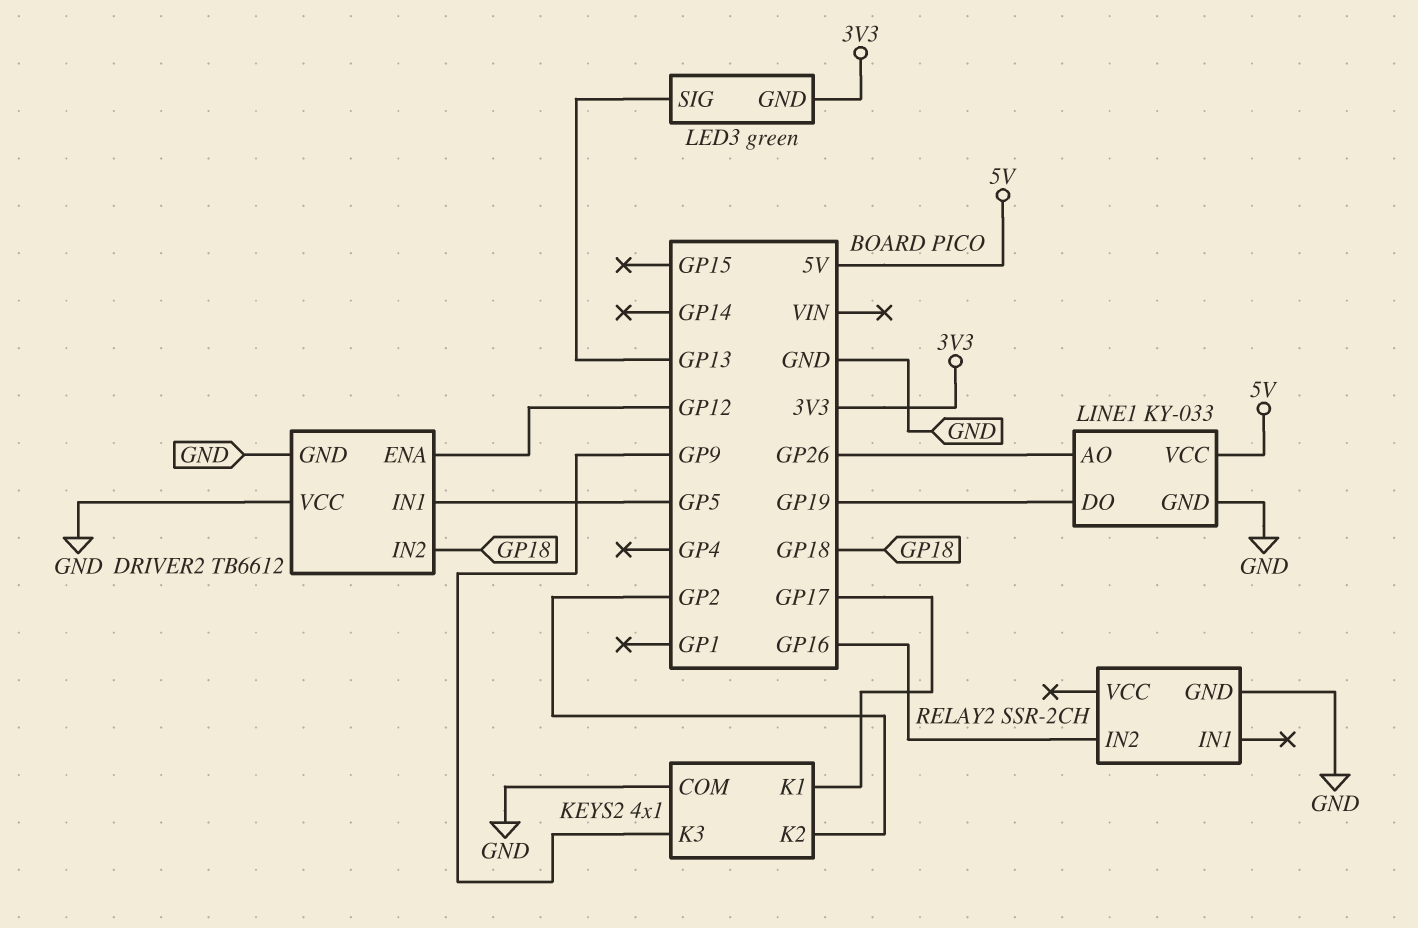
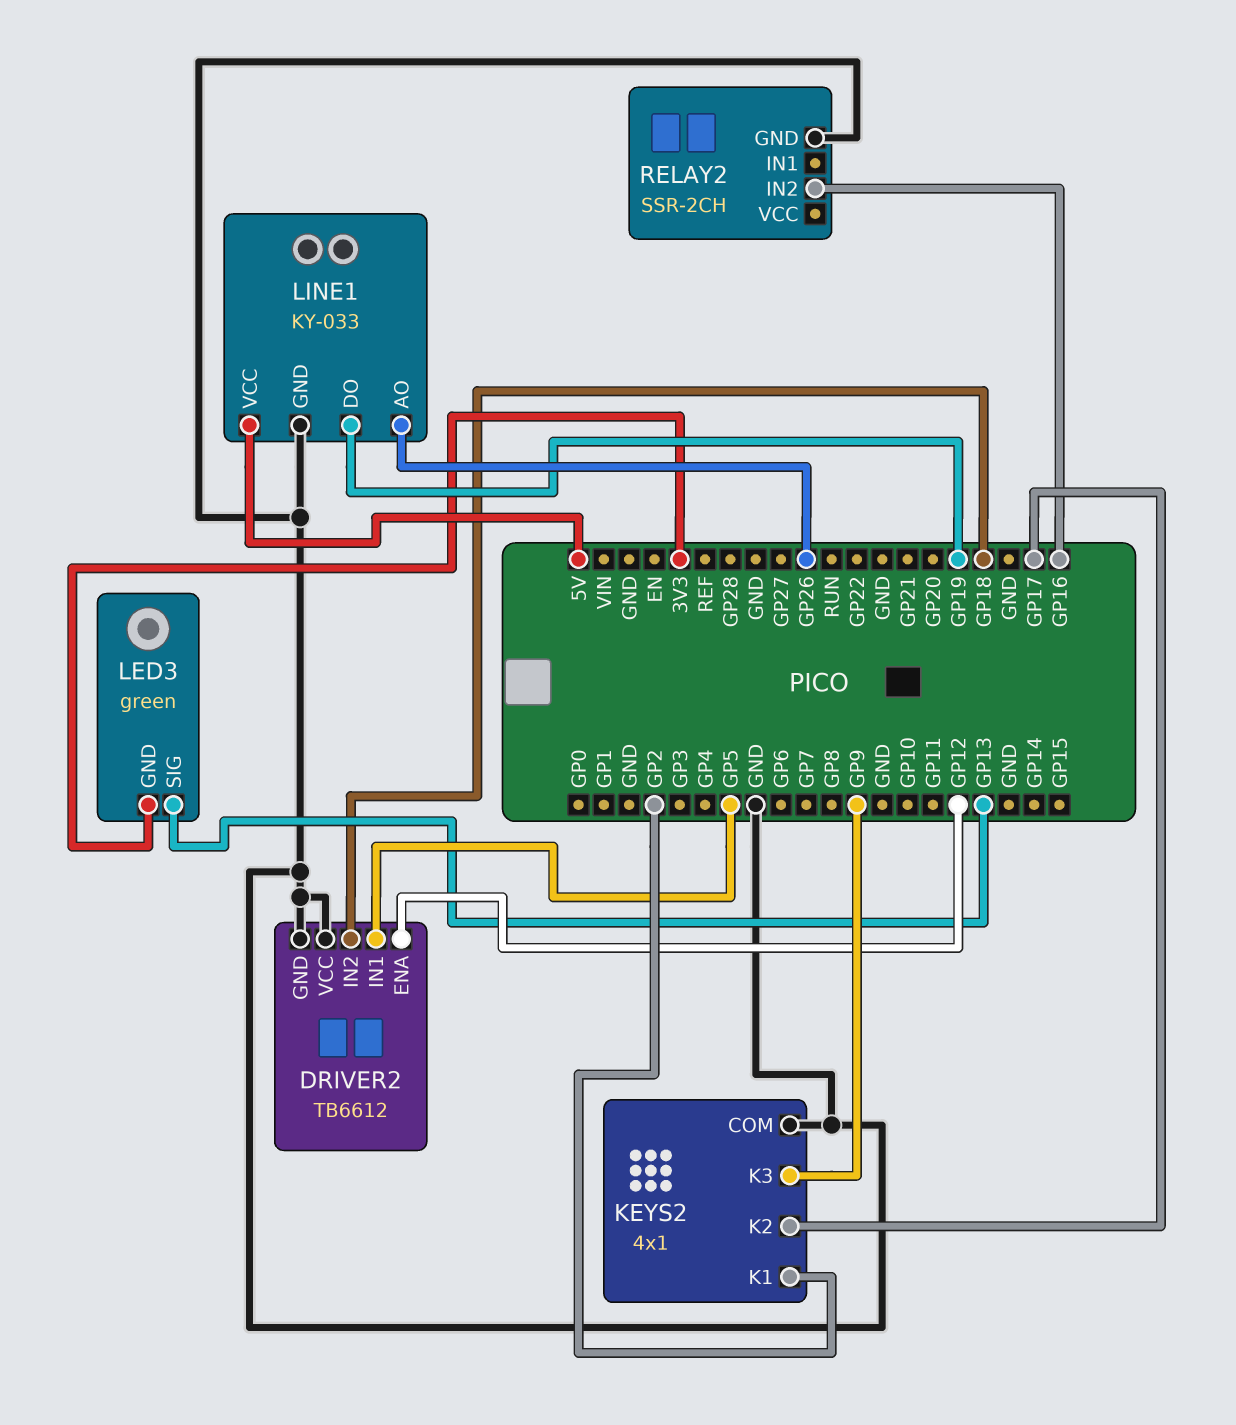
KEYS2 pin K1: GP17 -> GP2
KEYS2 pin K2: GP2 -> GP17

